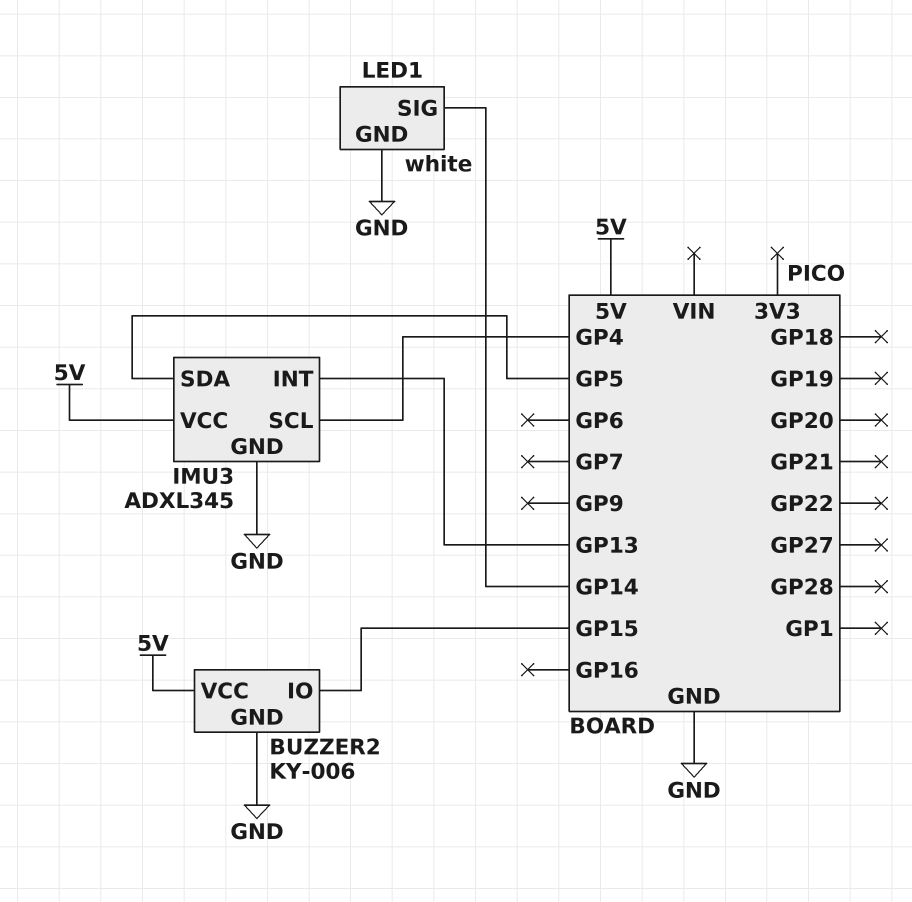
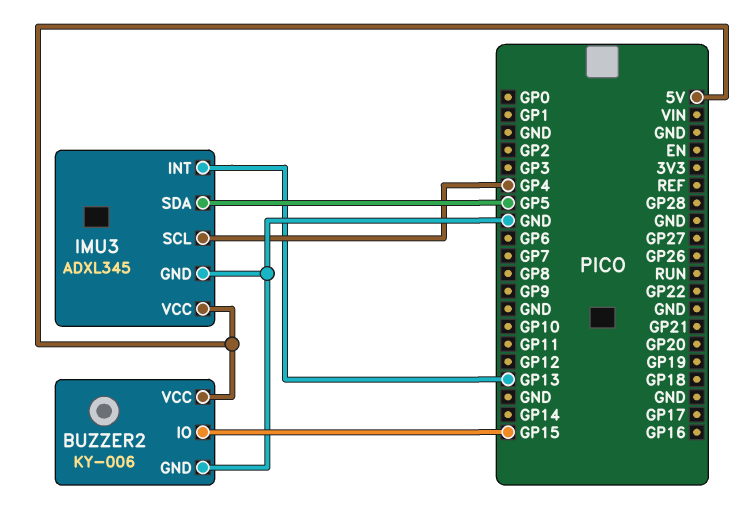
LED1: white -> none
LED1 pin GND: GND -> none
LED1 pin SIG: GP14 -> none

